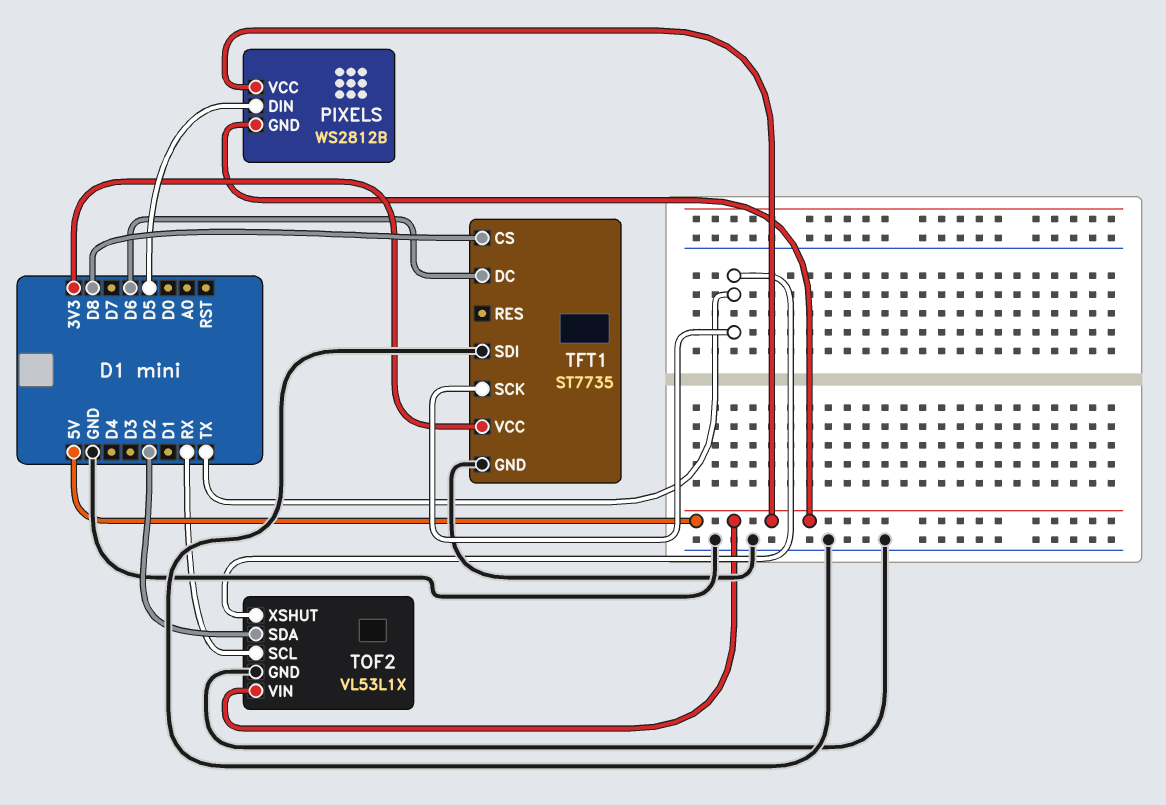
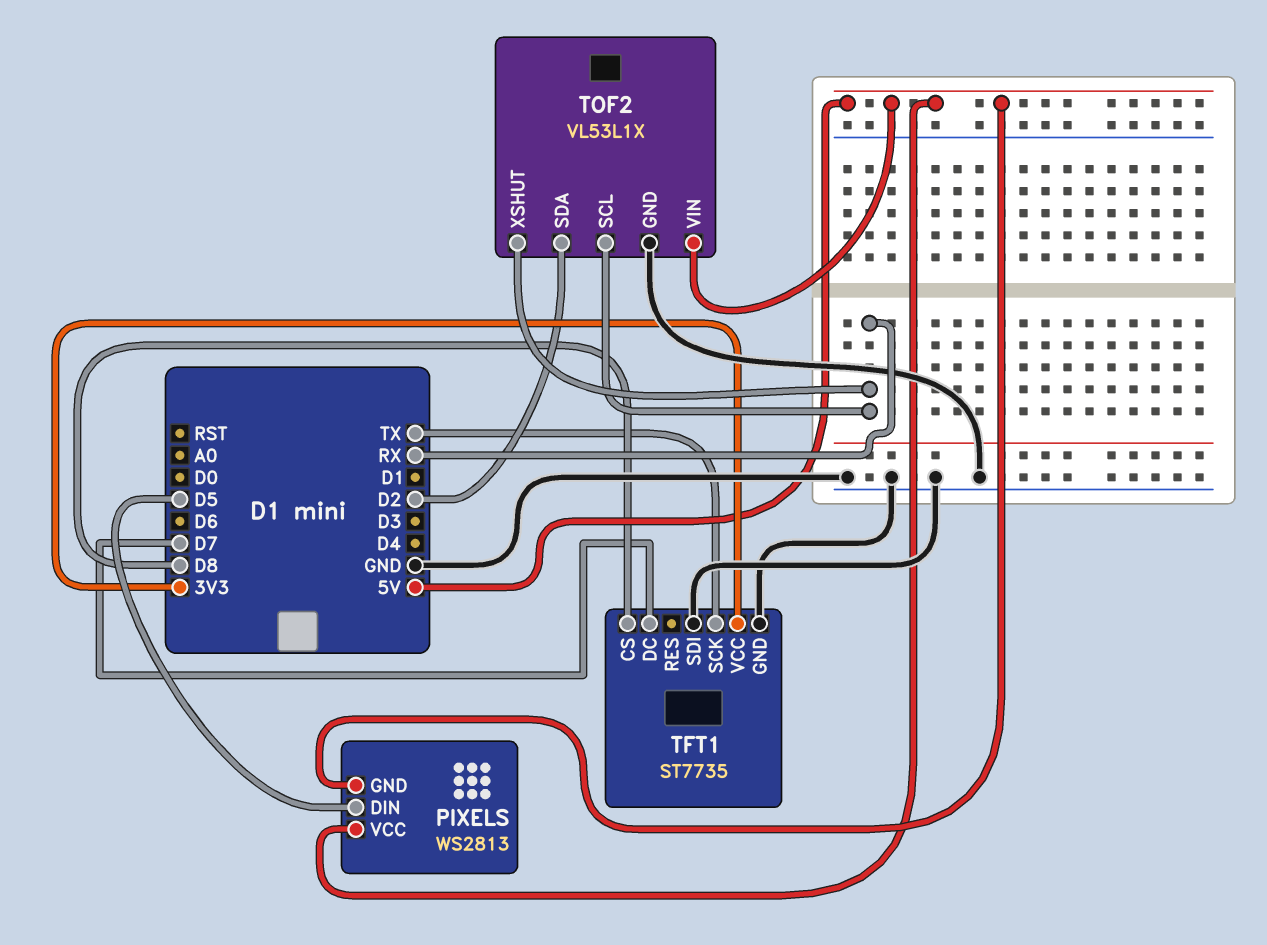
PIXELS: WS2812B -> WS2813
TFT1 pin DC: D6 -> D7
TOF2 pin XSHUT: TX -> RX

